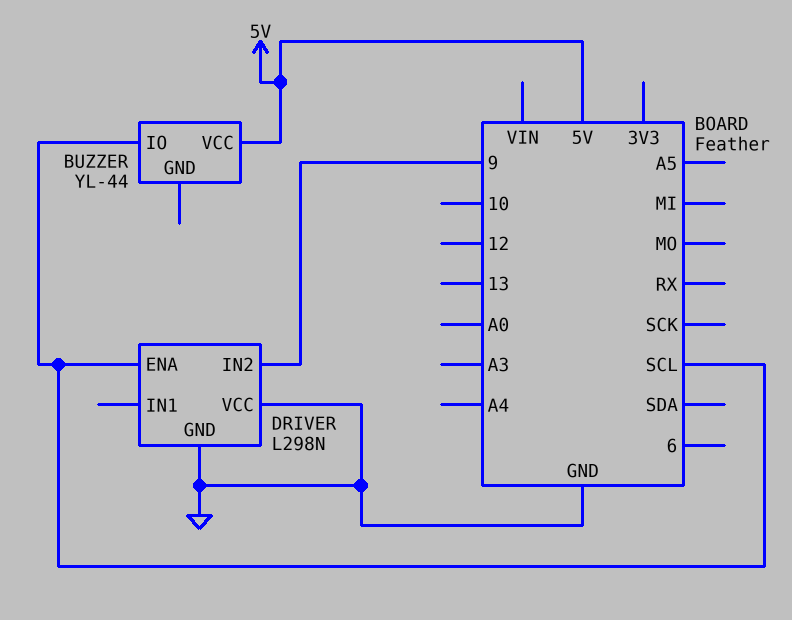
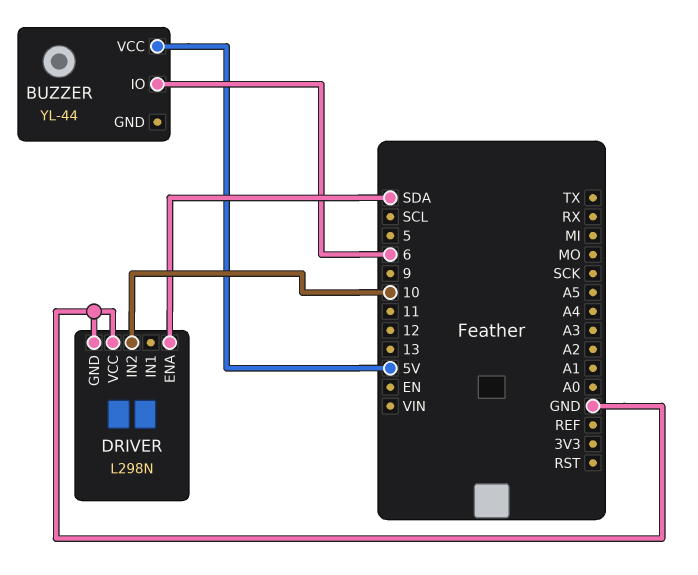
BUZZER pin IO: SCL -> 6
DRIVER pin ENA: SCL -> SDA
DRIVER pin IN2: 9 -> 10

